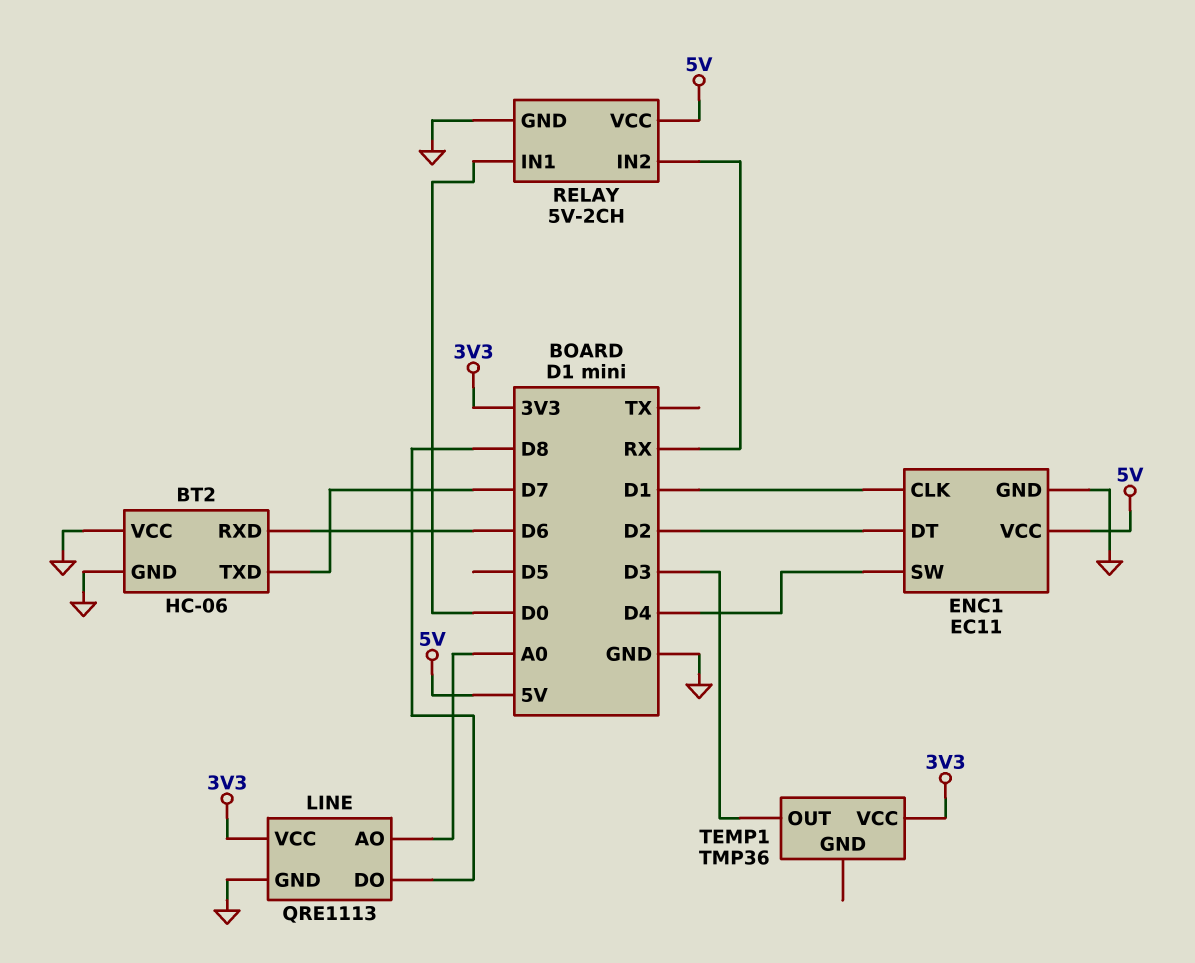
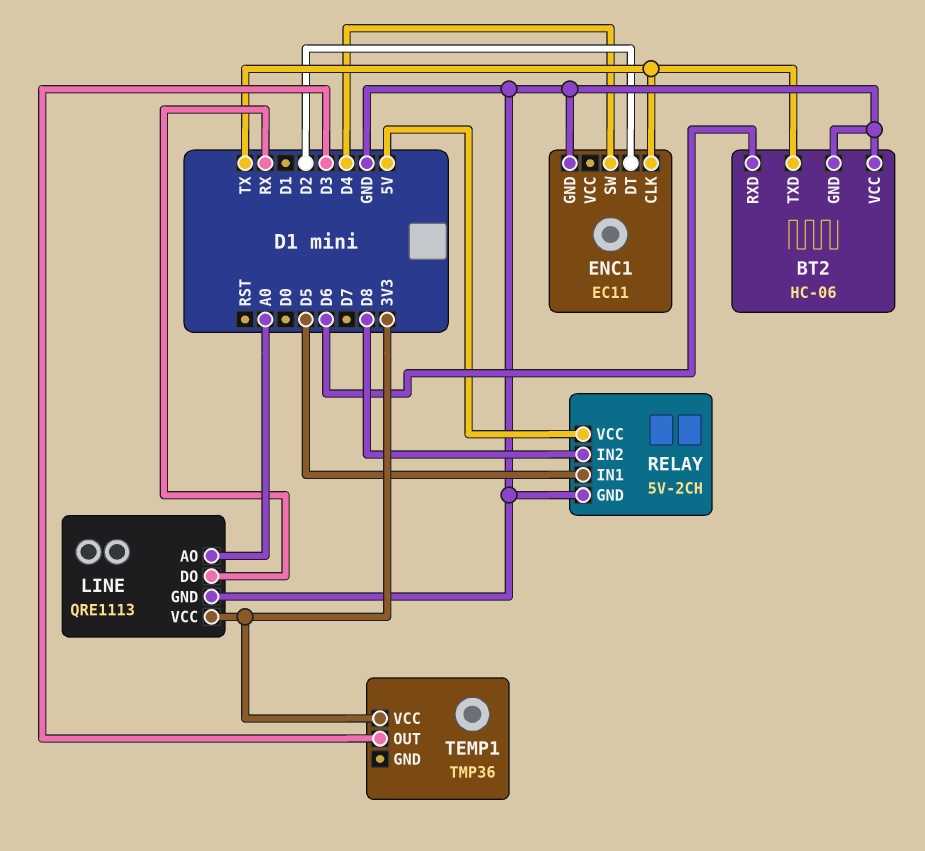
BT2 pin TXD: D7 -> TX
ENC1 pin CLK: D1 -> TX
ENC1 pin VCC: 5V -> none
LINE pin DO: D8 -> RX
RELAY pin IN1: D0 -> D5
RELAY pin IN2: RX -> D8

